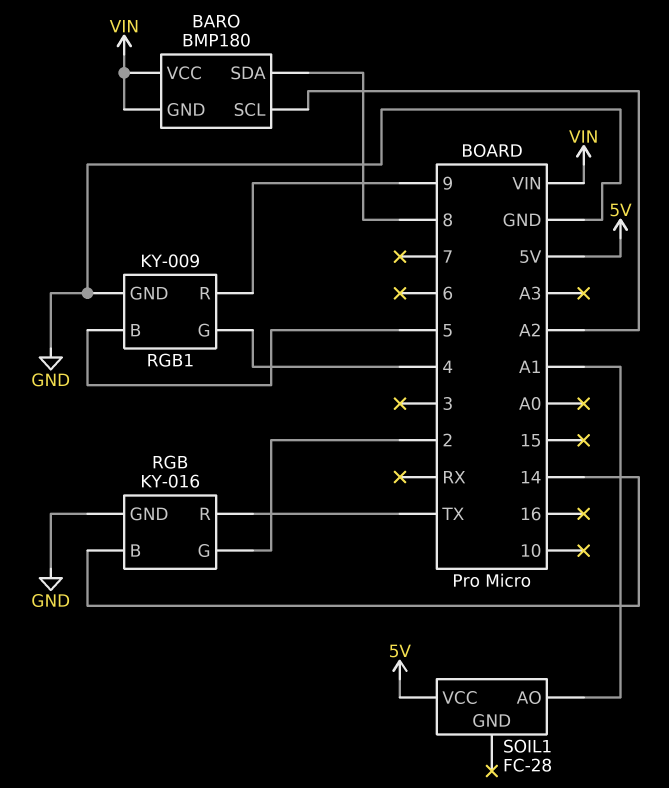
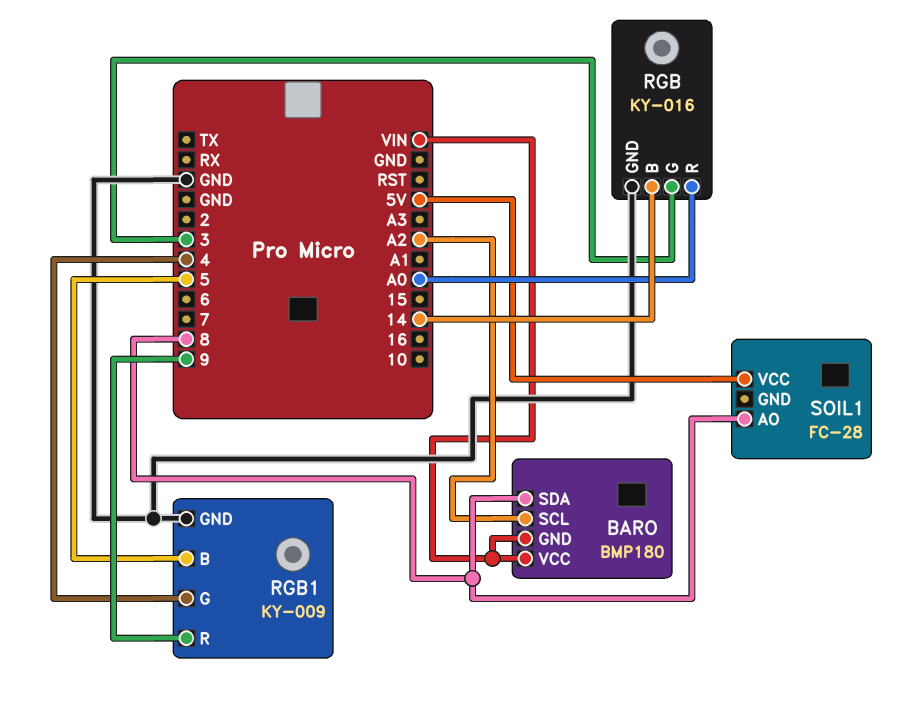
RGB pin G: 2 -> 3
RGB pin R: TX -> A0
SOIL1 pin AO: A1 -> 8

